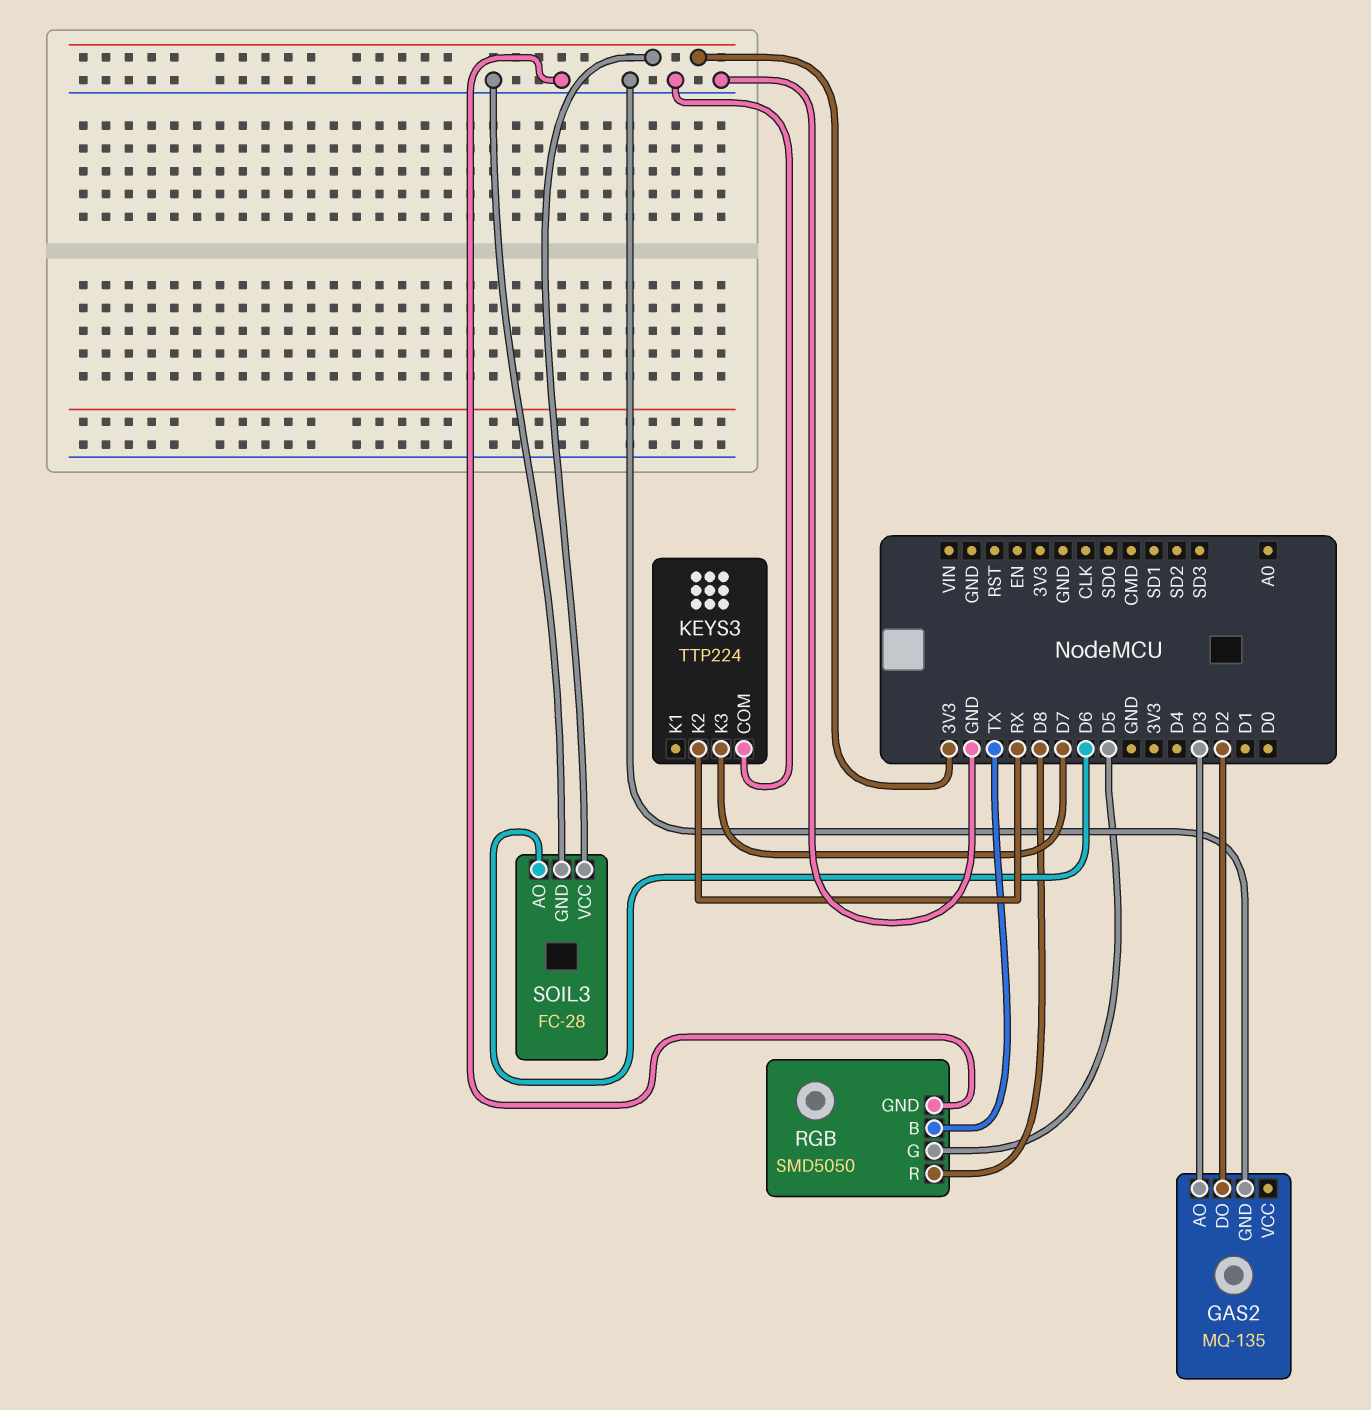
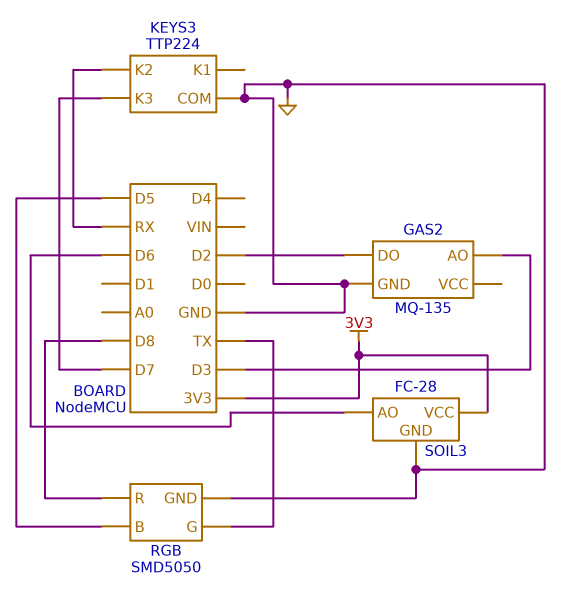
RGB pin B: TX -> D5
RGB pin G: D5 -> TX

